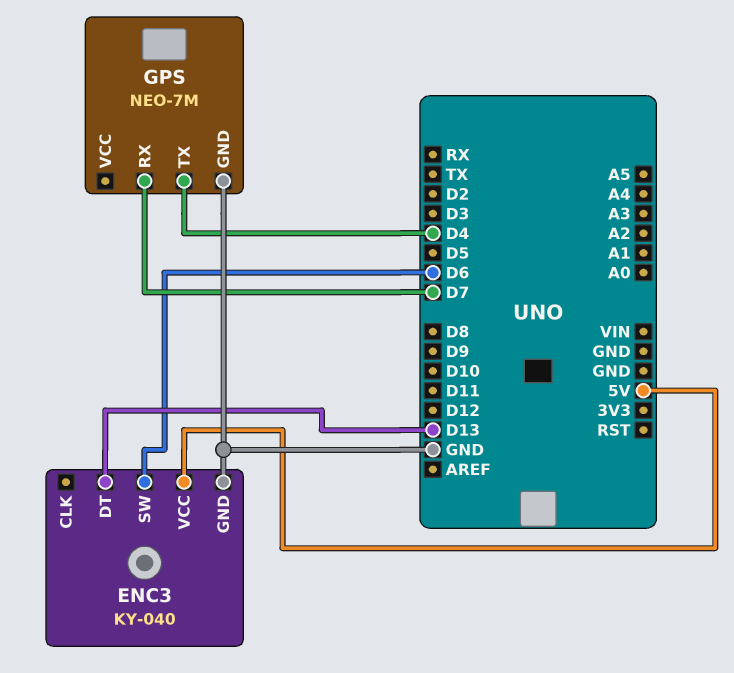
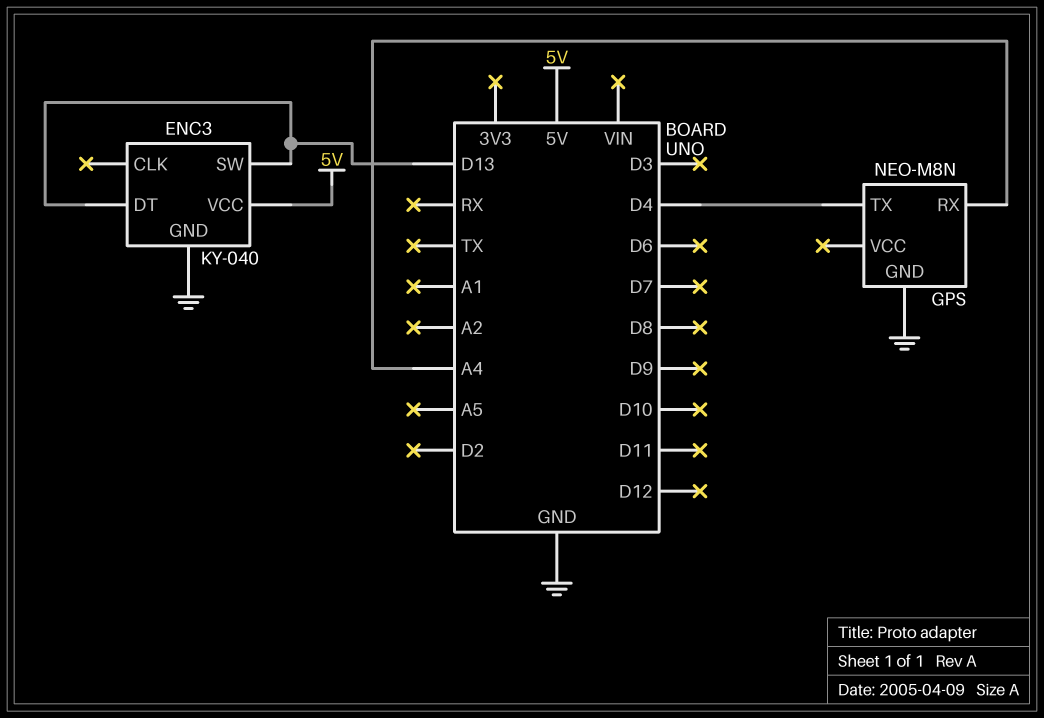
ENC3 pin SW: D6 -> D13
GPS: NEO-7M -> NEO-M8N
GPS pin RX: D7 -> A4

